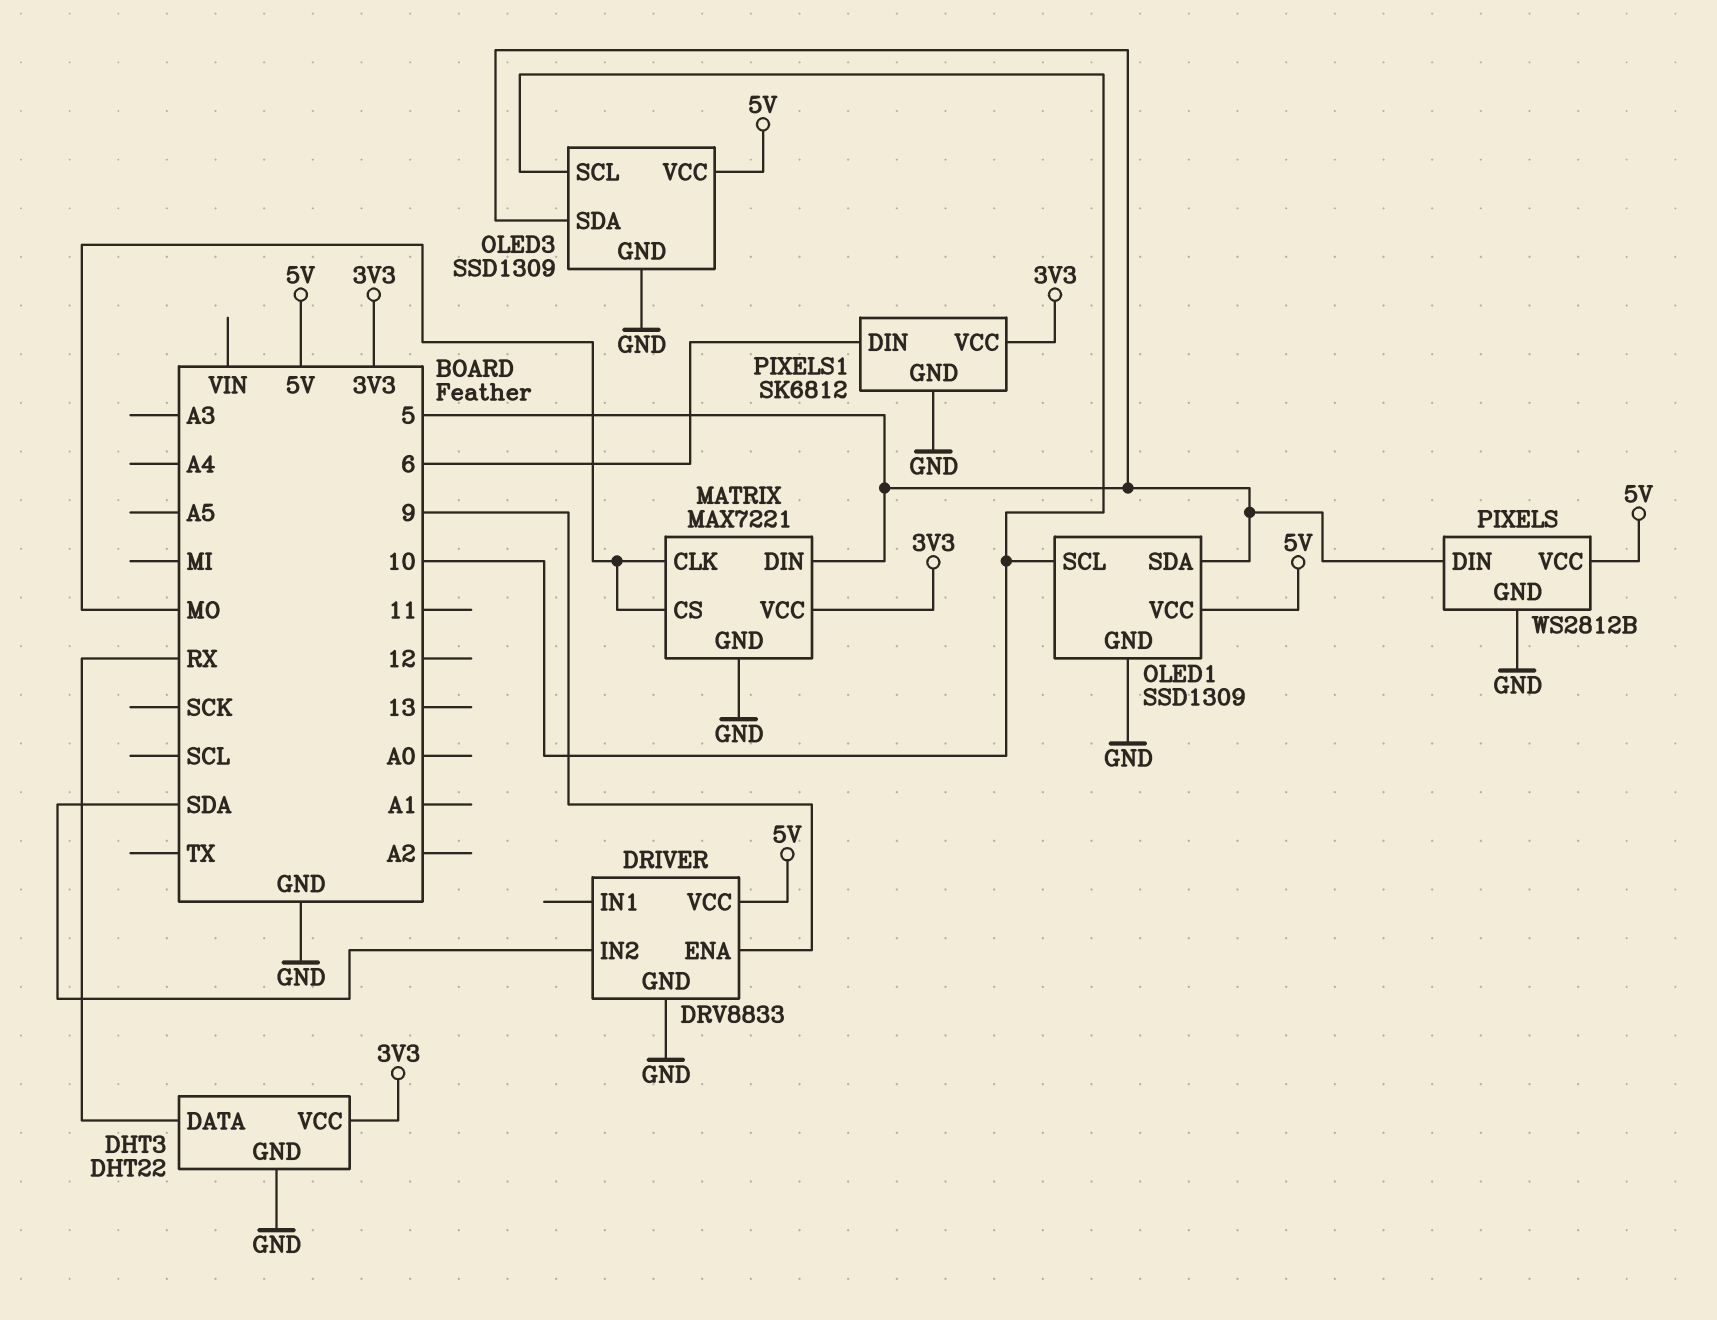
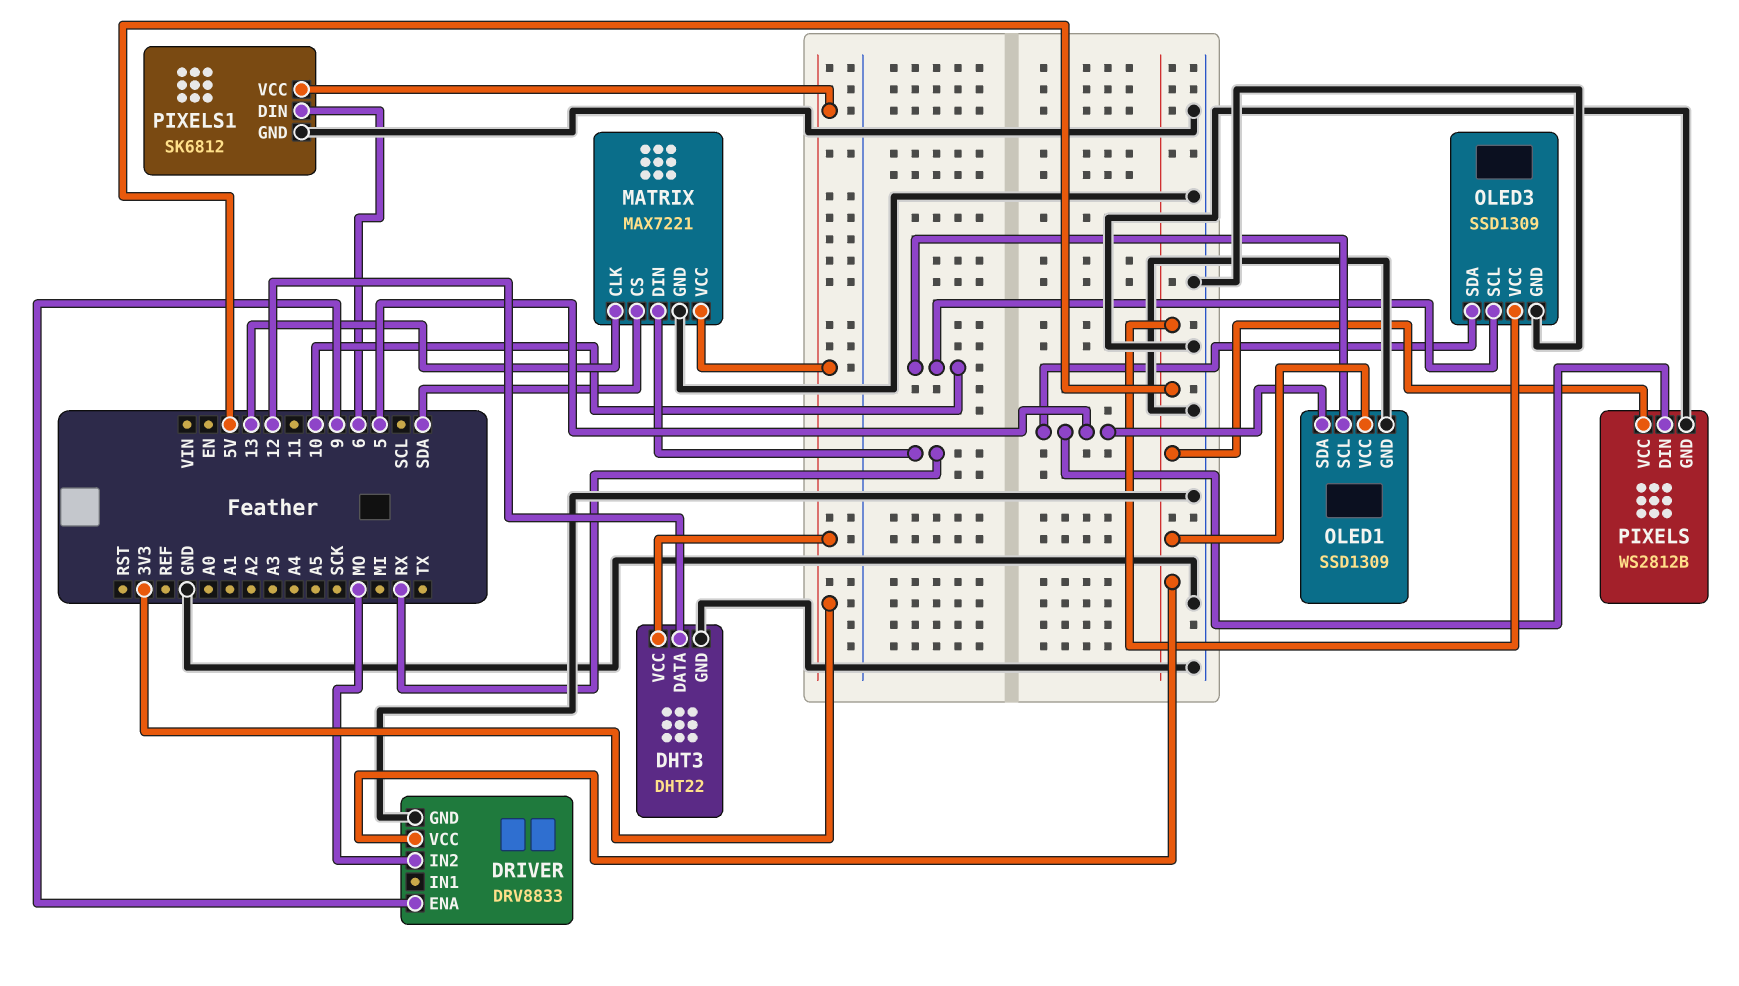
DHT3 pin DATA: RX -> 12
DRIVER pin IN2: SDA -> MO
MATRIX pin CLK: MO -> 13
MATRIX pin CS: MO -> SDA
MATRIX pin DIN: 5 -> RX

